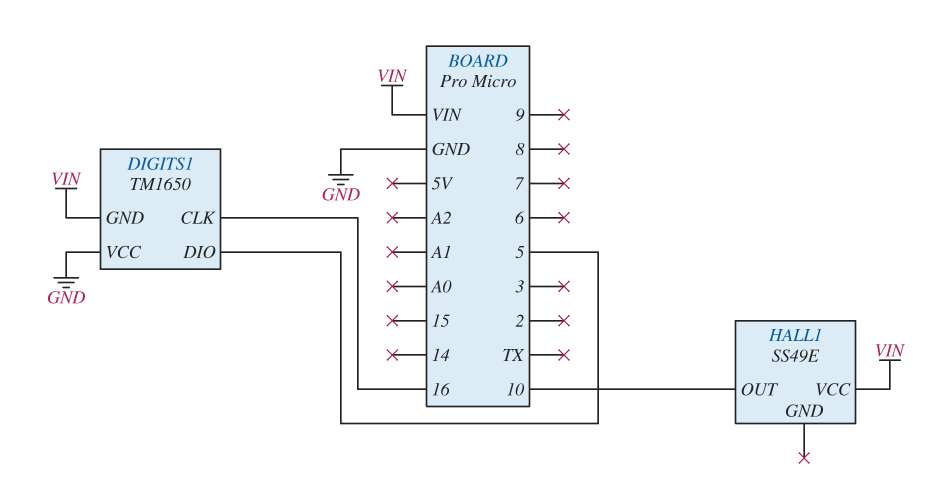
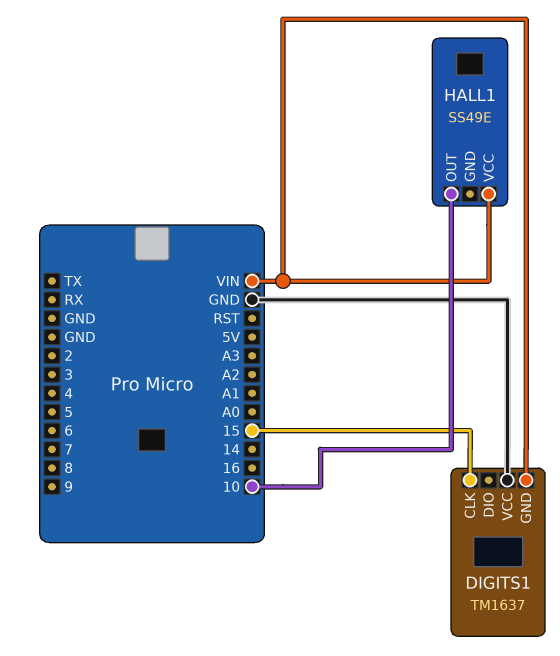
DIGITS1: TM1650 -> TM1637
DIGITS1 pin CLK: 16 -> 15
DIGITS1 pin DIO: 5 -> none

